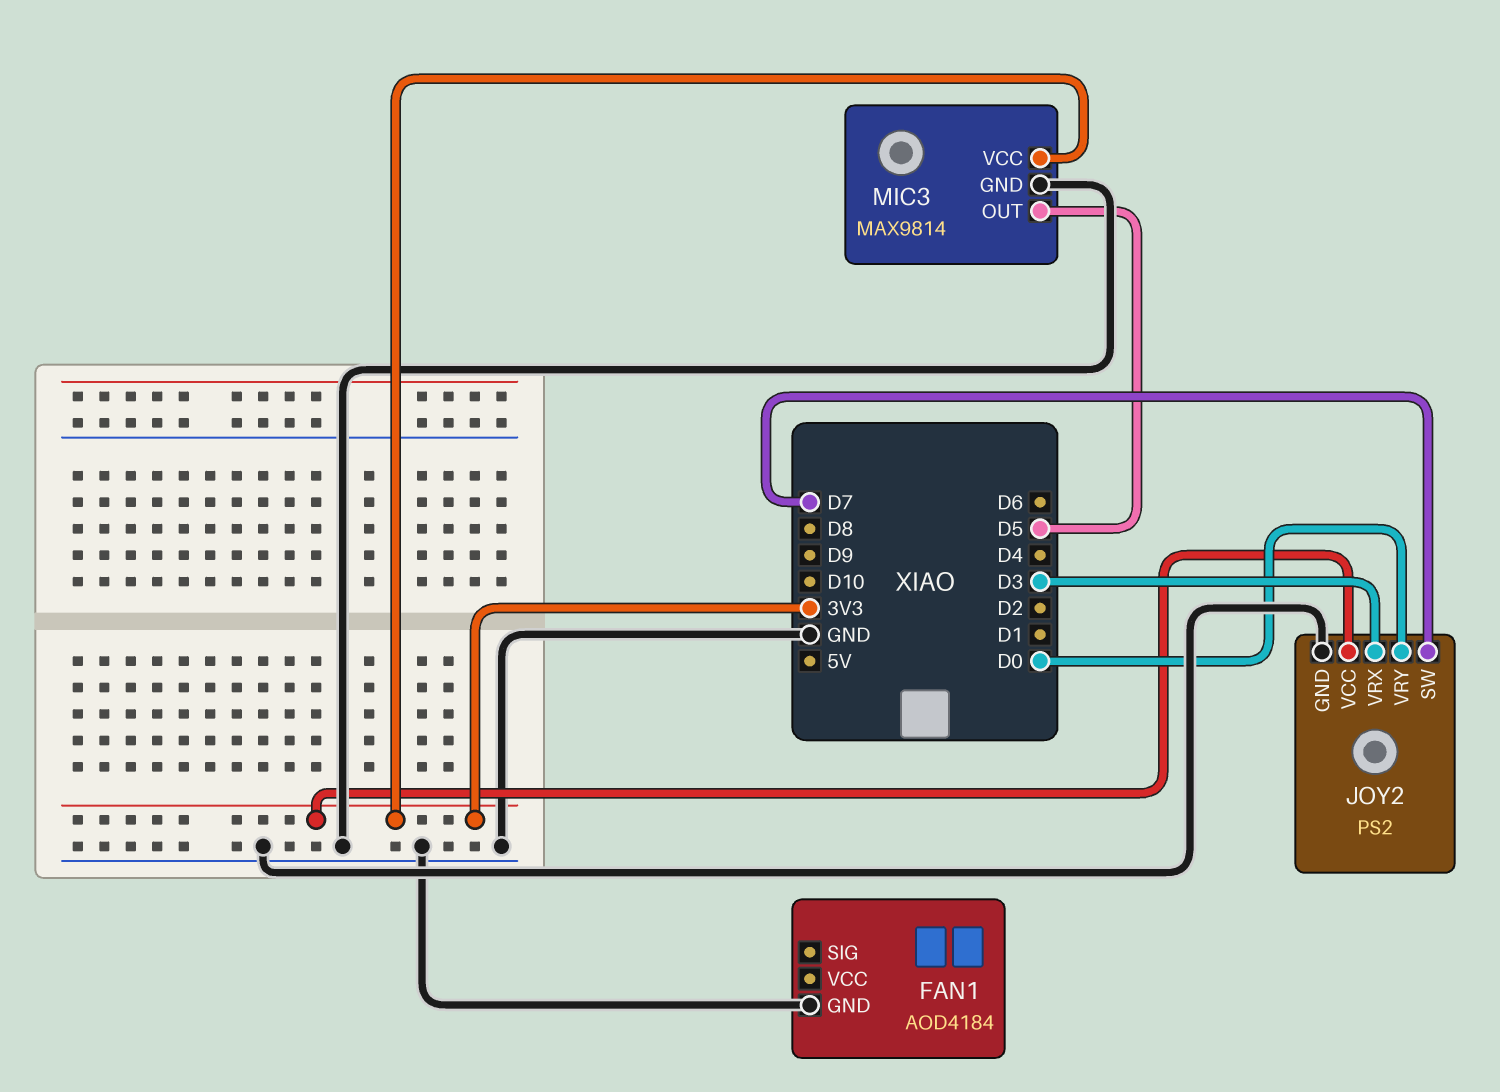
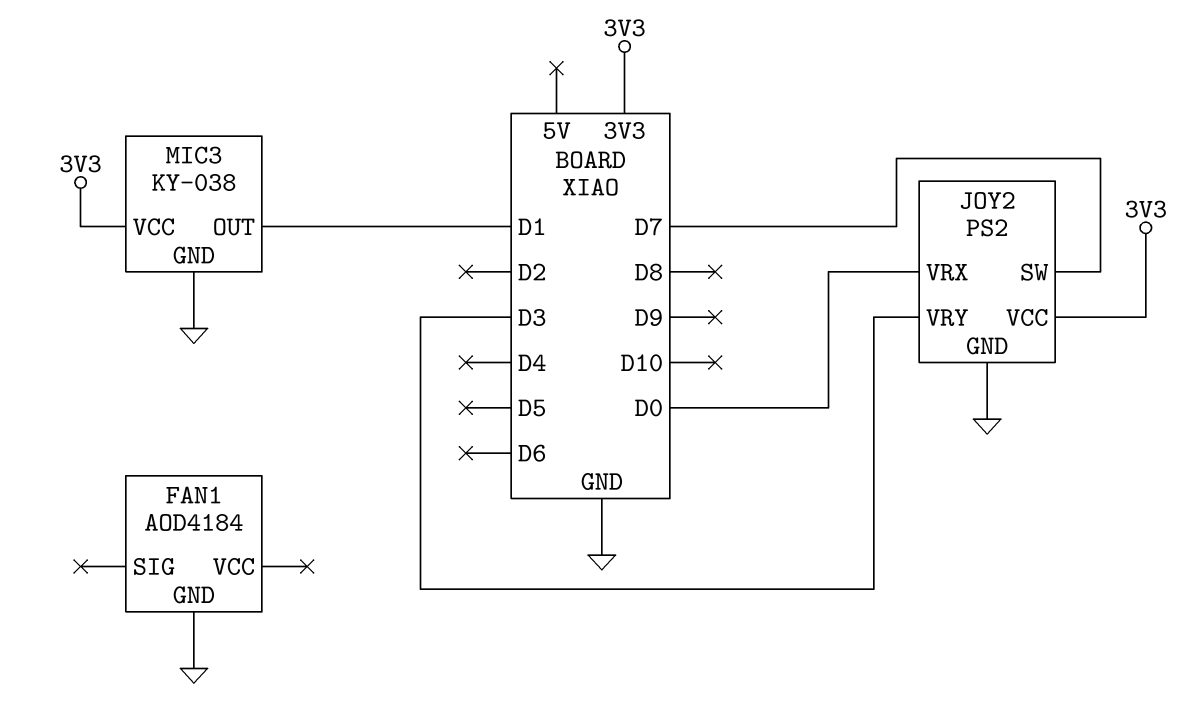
JOY2 pin VRX: D3 -> D0
JOY2 pin VRY: D0 -> D3
MIC3: MAX9814 -> KY-038
MIC3 pin OUT: D5 -> D1

